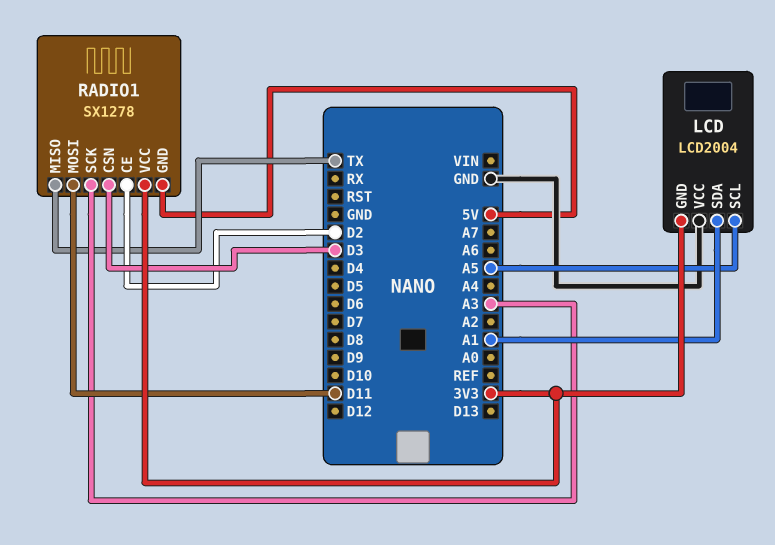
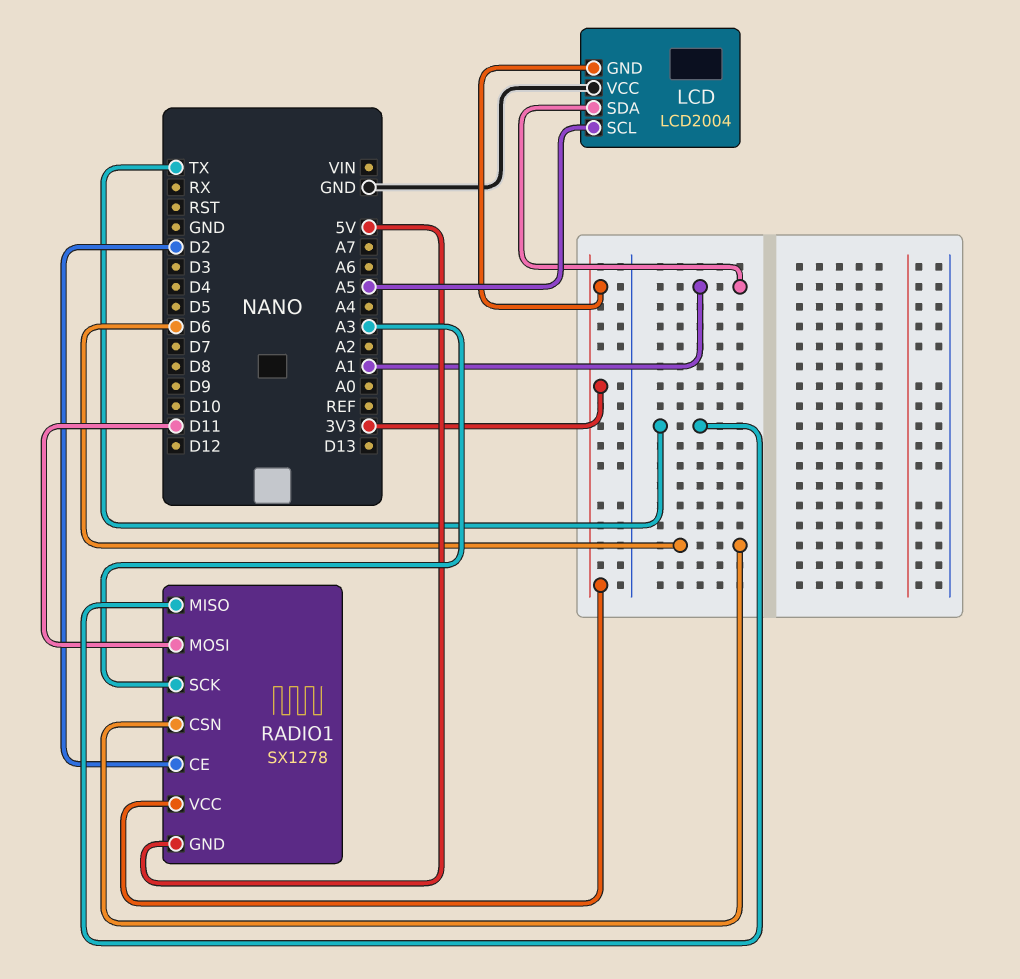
RADIO1 pin CSN: D3 -> D6

